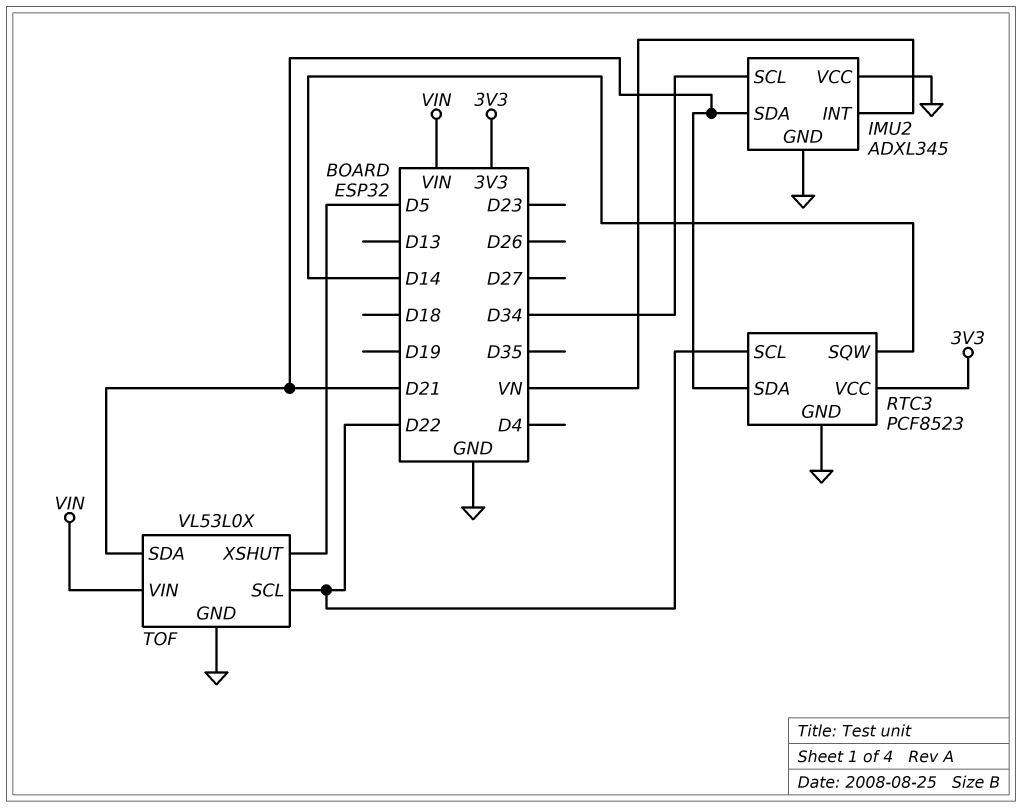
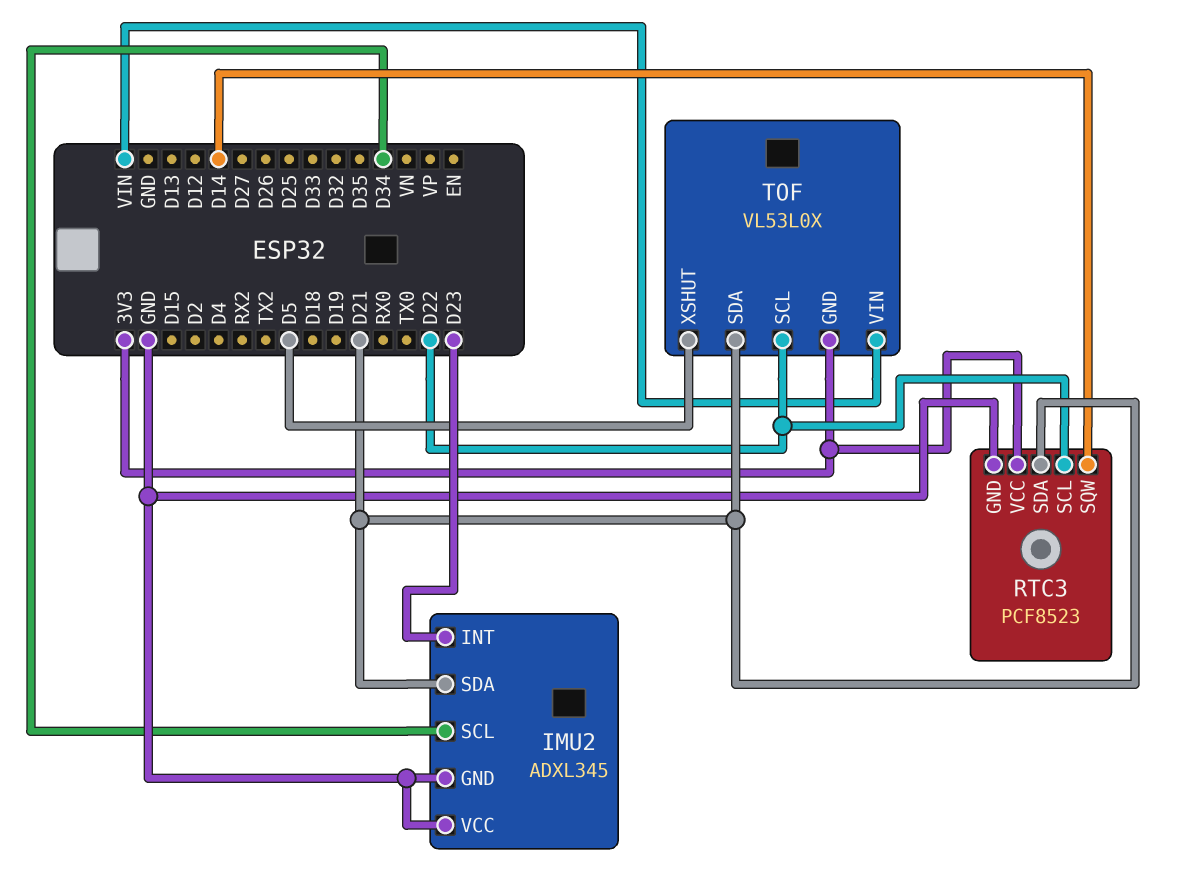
IMU2 pin INT: VN -> D23
TOF pin GND: GND -> 3V3

